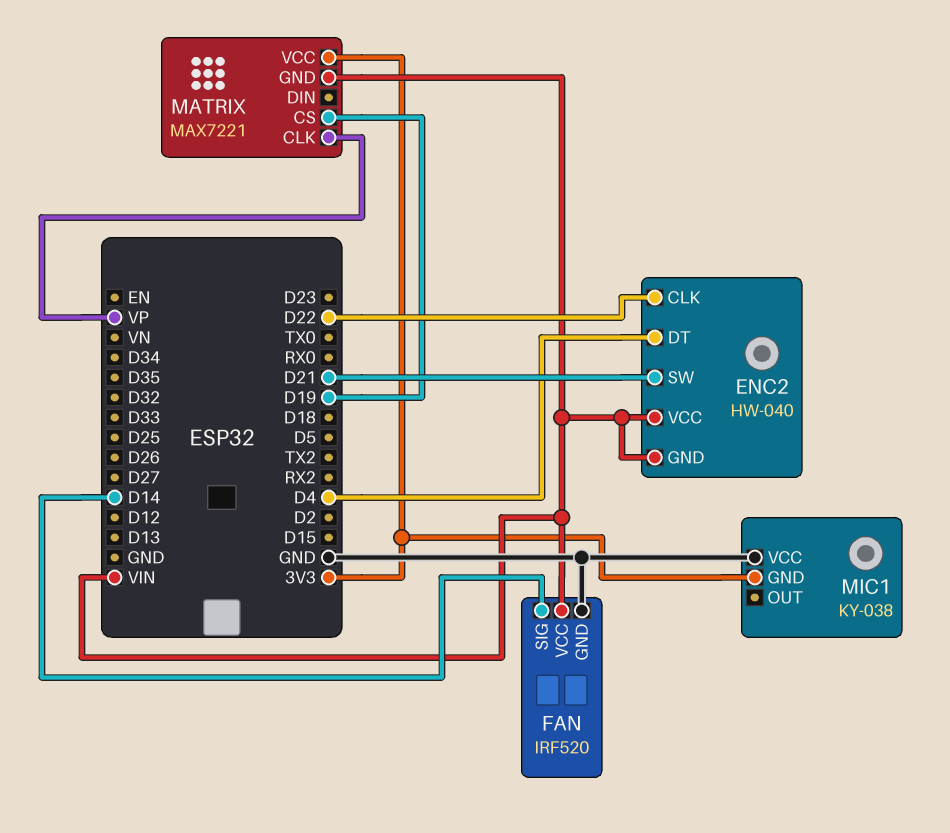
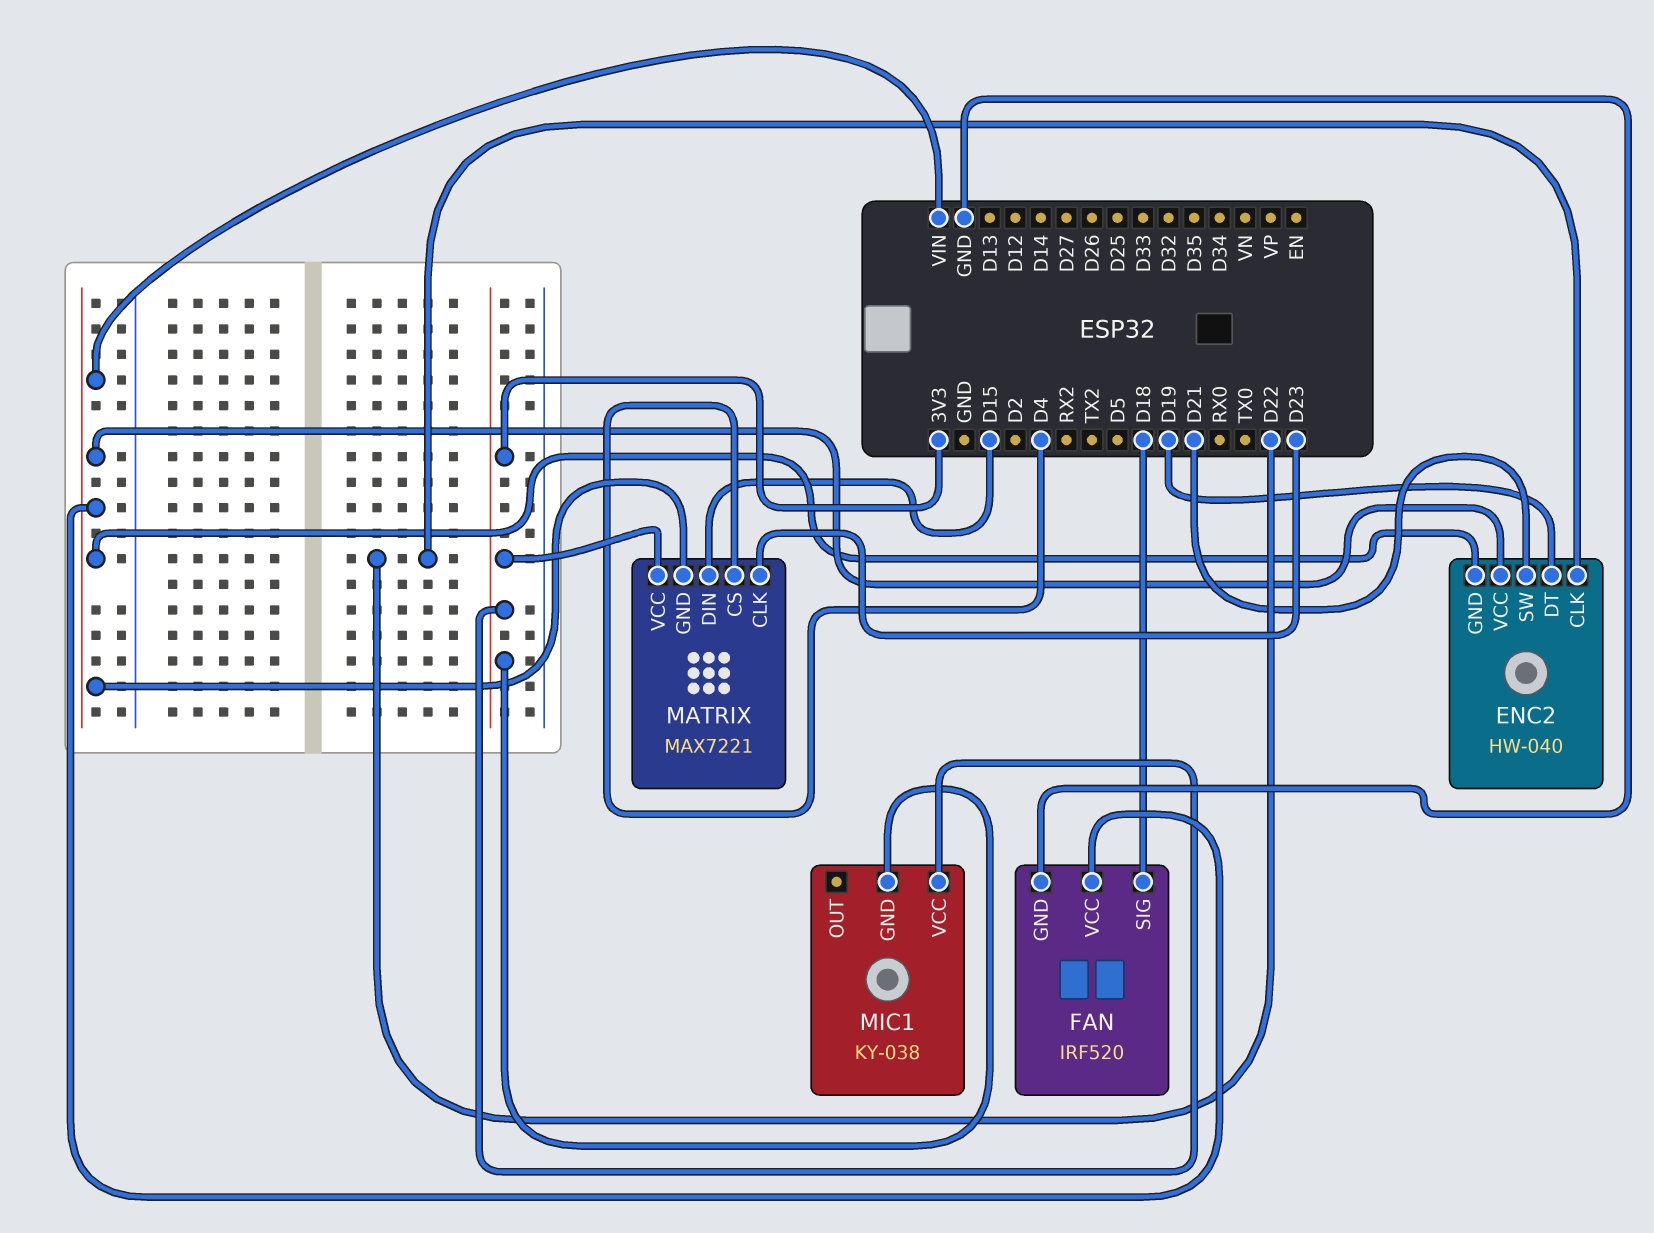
ENC2 pin DT: D4 -> D19
FAN pin SIG: D14 -> D18
MATRIX pin CLK: VP -> D23
MATRIX pin CS: D19 -> D4
MATRIX pin DIN: none -> D15
MIC1 pin VCC: GND -> 3V3

